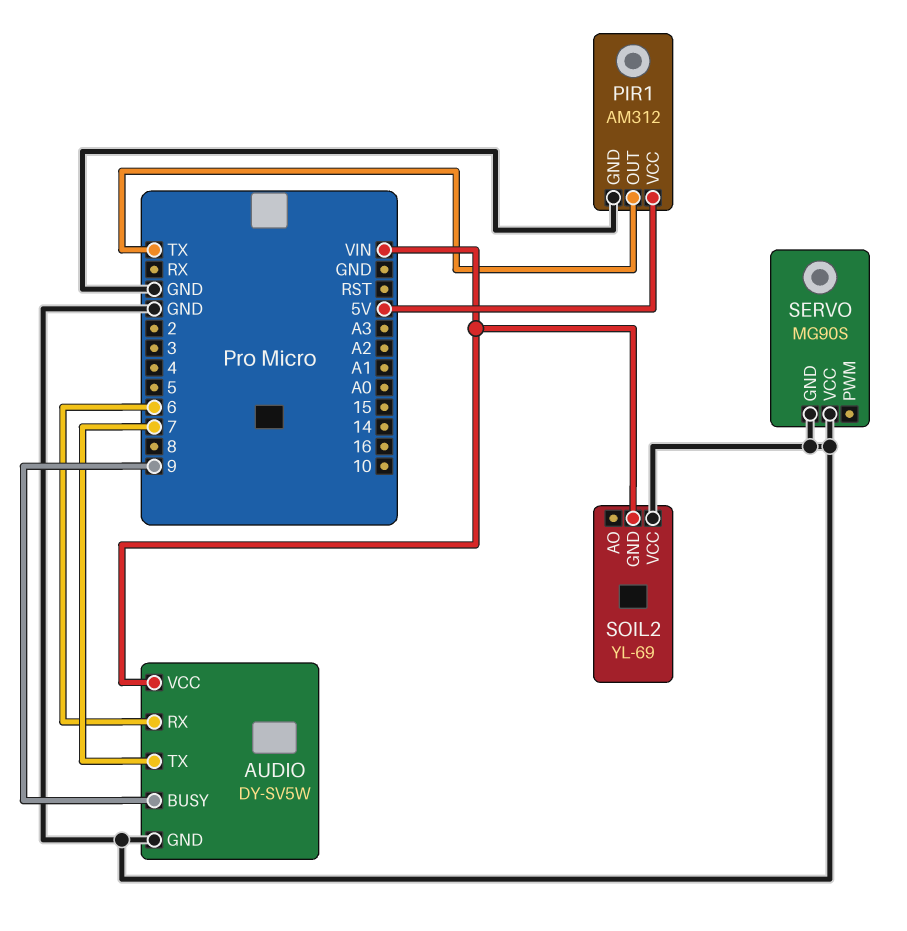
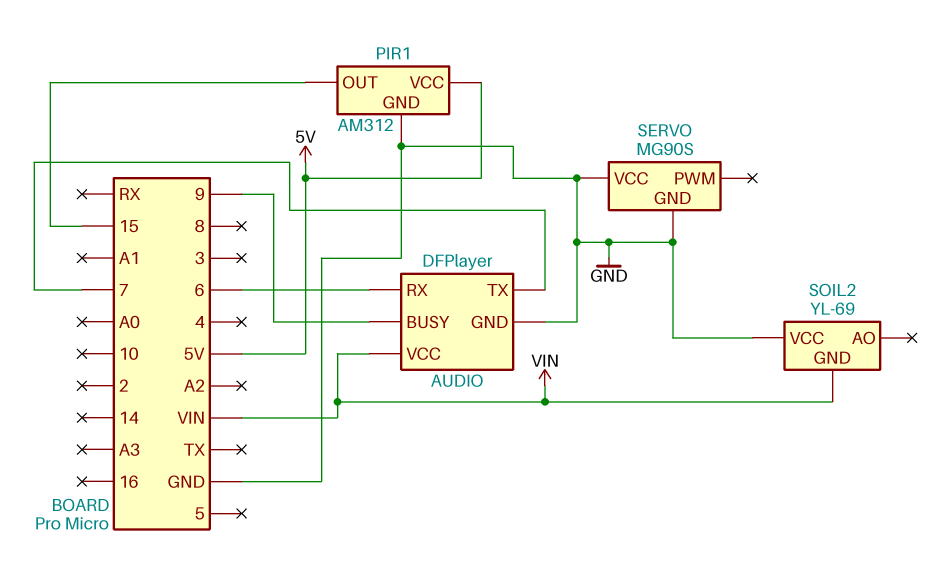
AUDIO: DY-SV5W -> DFPlayer
PIR1 pin OUT: TX -> 15

